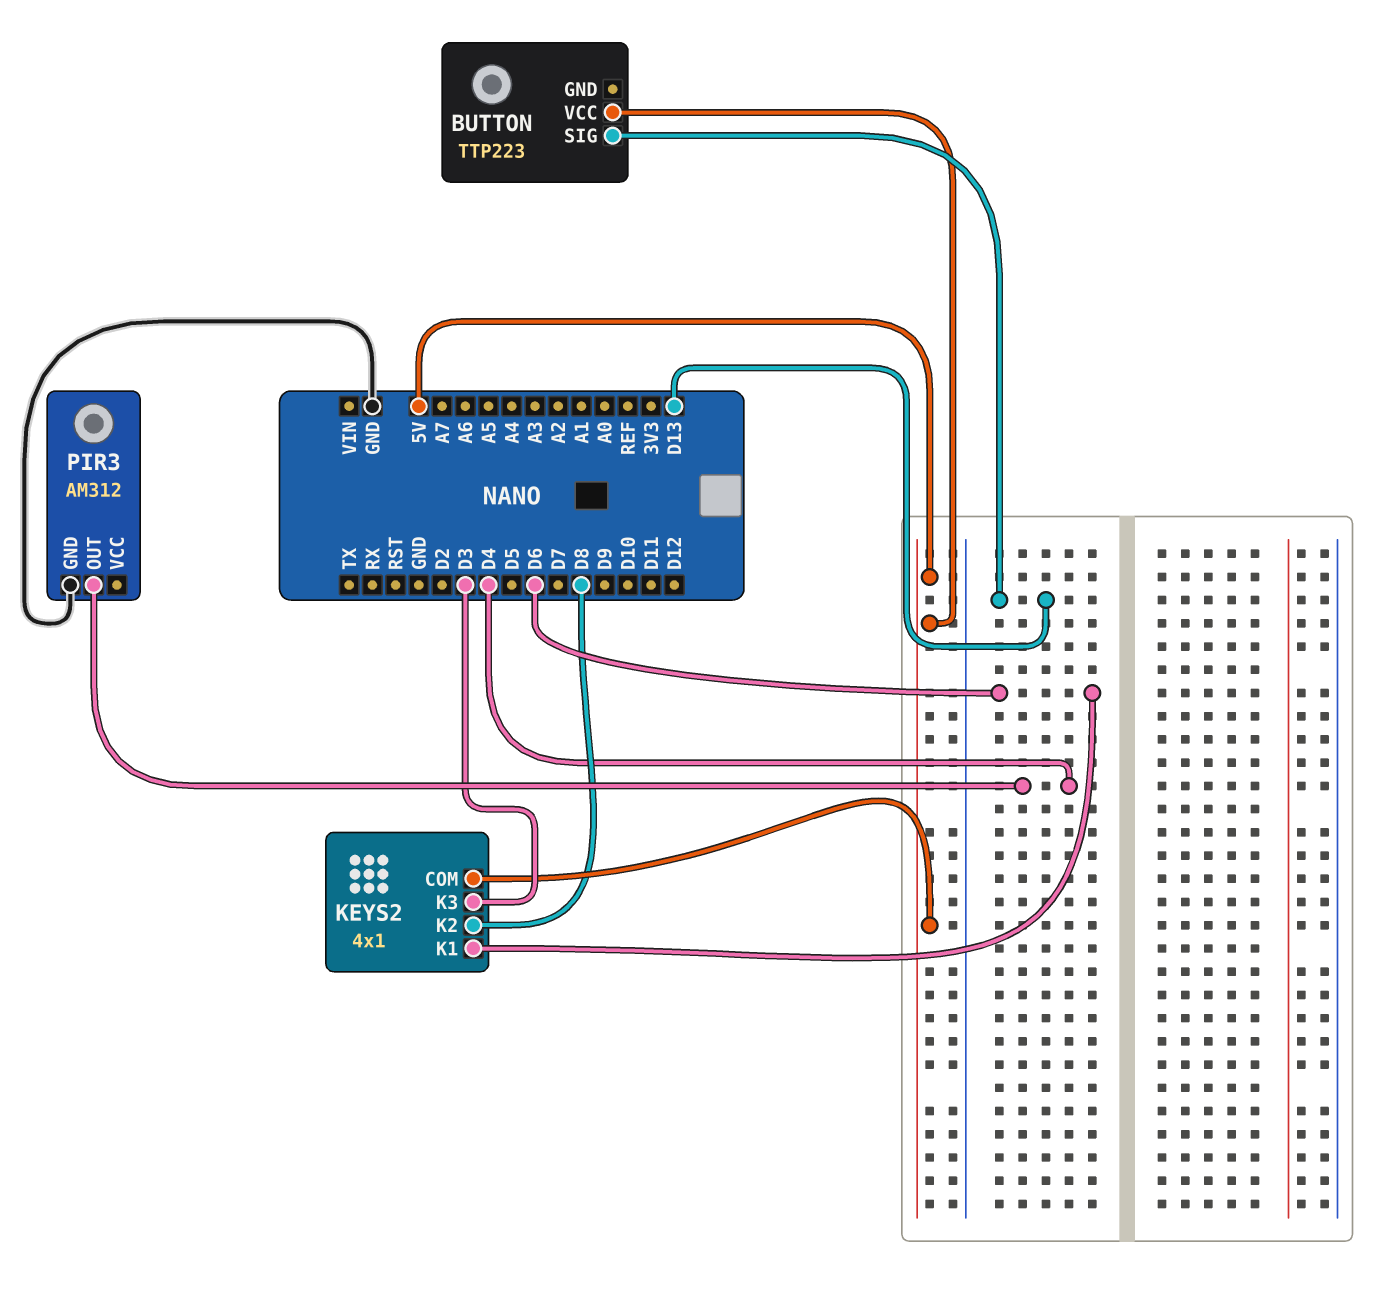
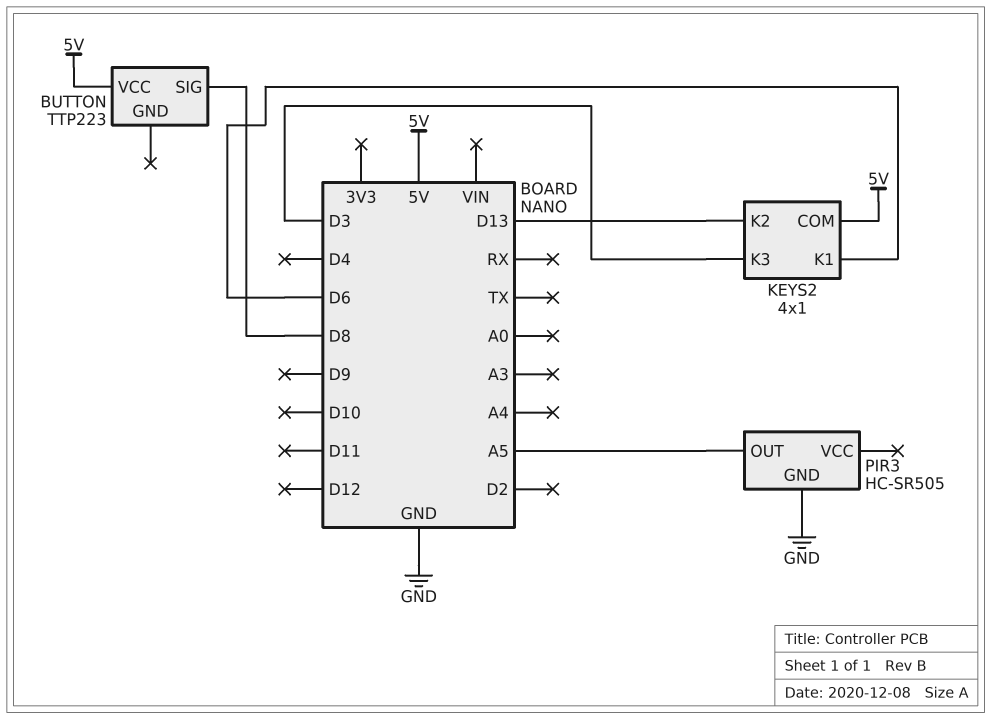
BUTTON pin SIG: D13 -> D8
KEYS2 pin K2: D8 -> D13
PIR3: AM312 -> HC-SR505
PIR3 pin OUT: D4 -> A5

